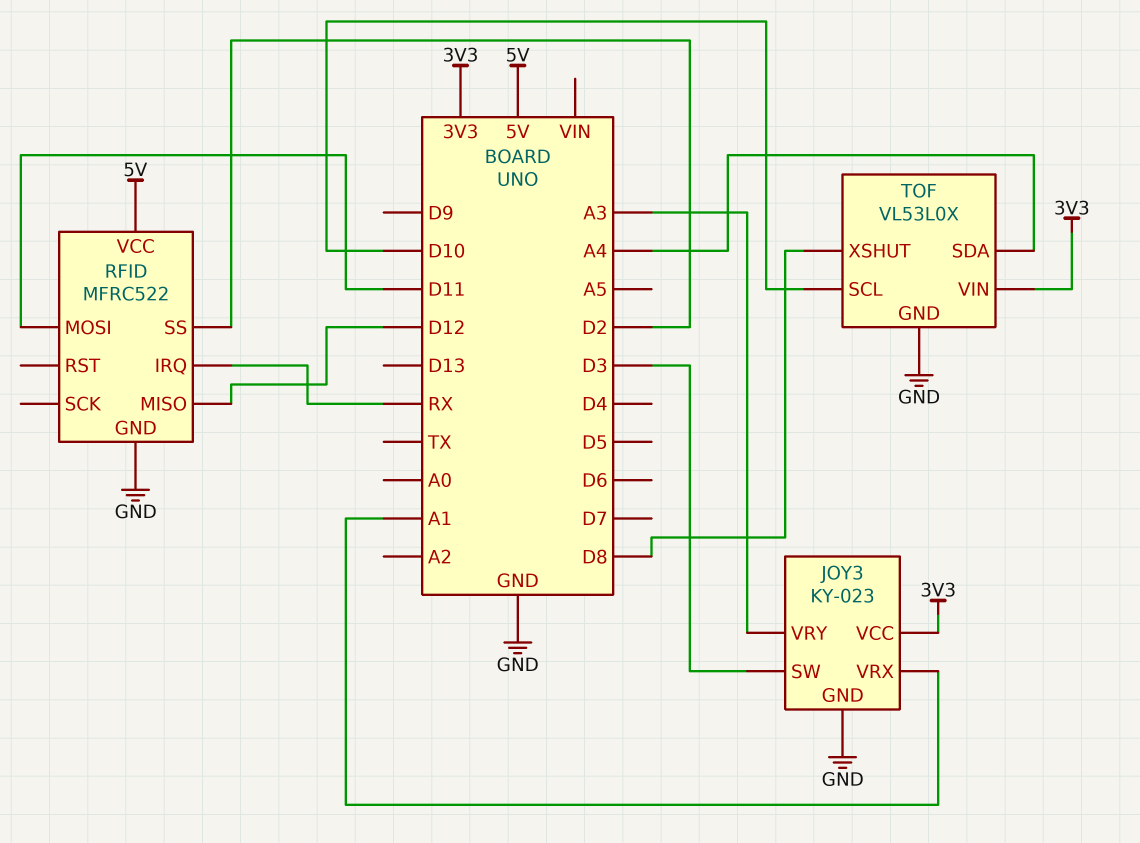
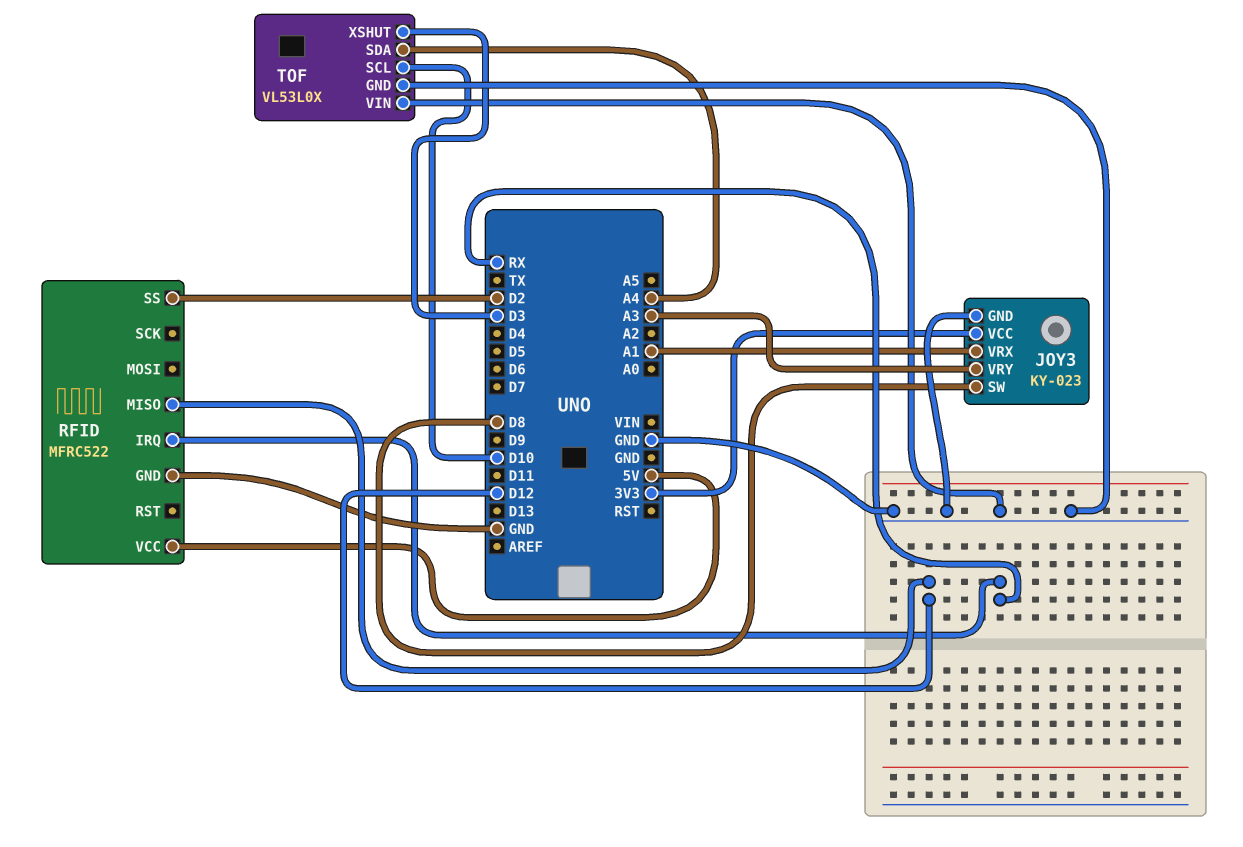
JOY3 pin SW: D3 -> D8
RFID pin MOSI: D11 -> none
TOF pin VIN: 3V3 -> GND
TOF pin XSHUT: D8 -> D3

